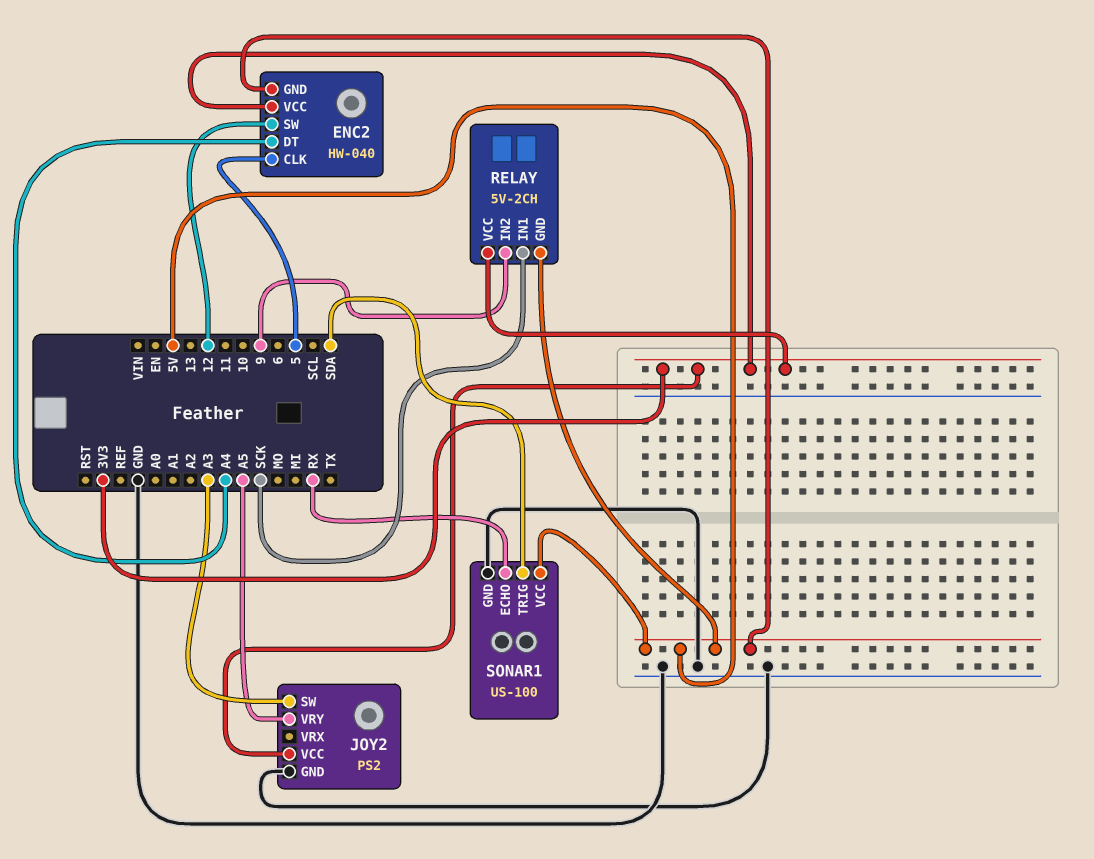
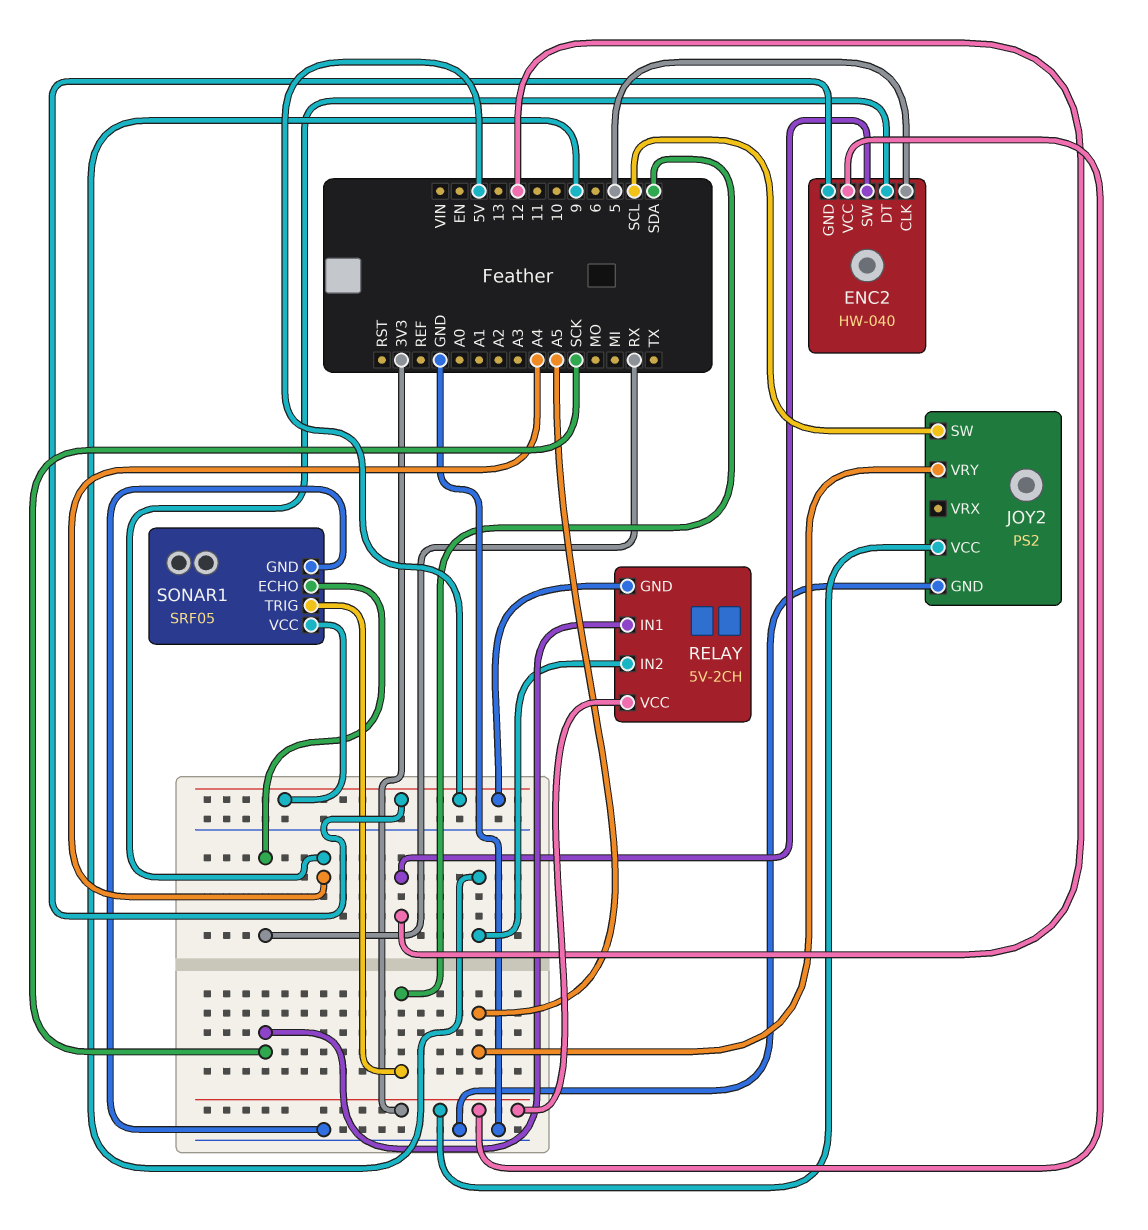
JOY2 pin SW: A3 -> SCL
SONAR1: US-100 -> SRF05

